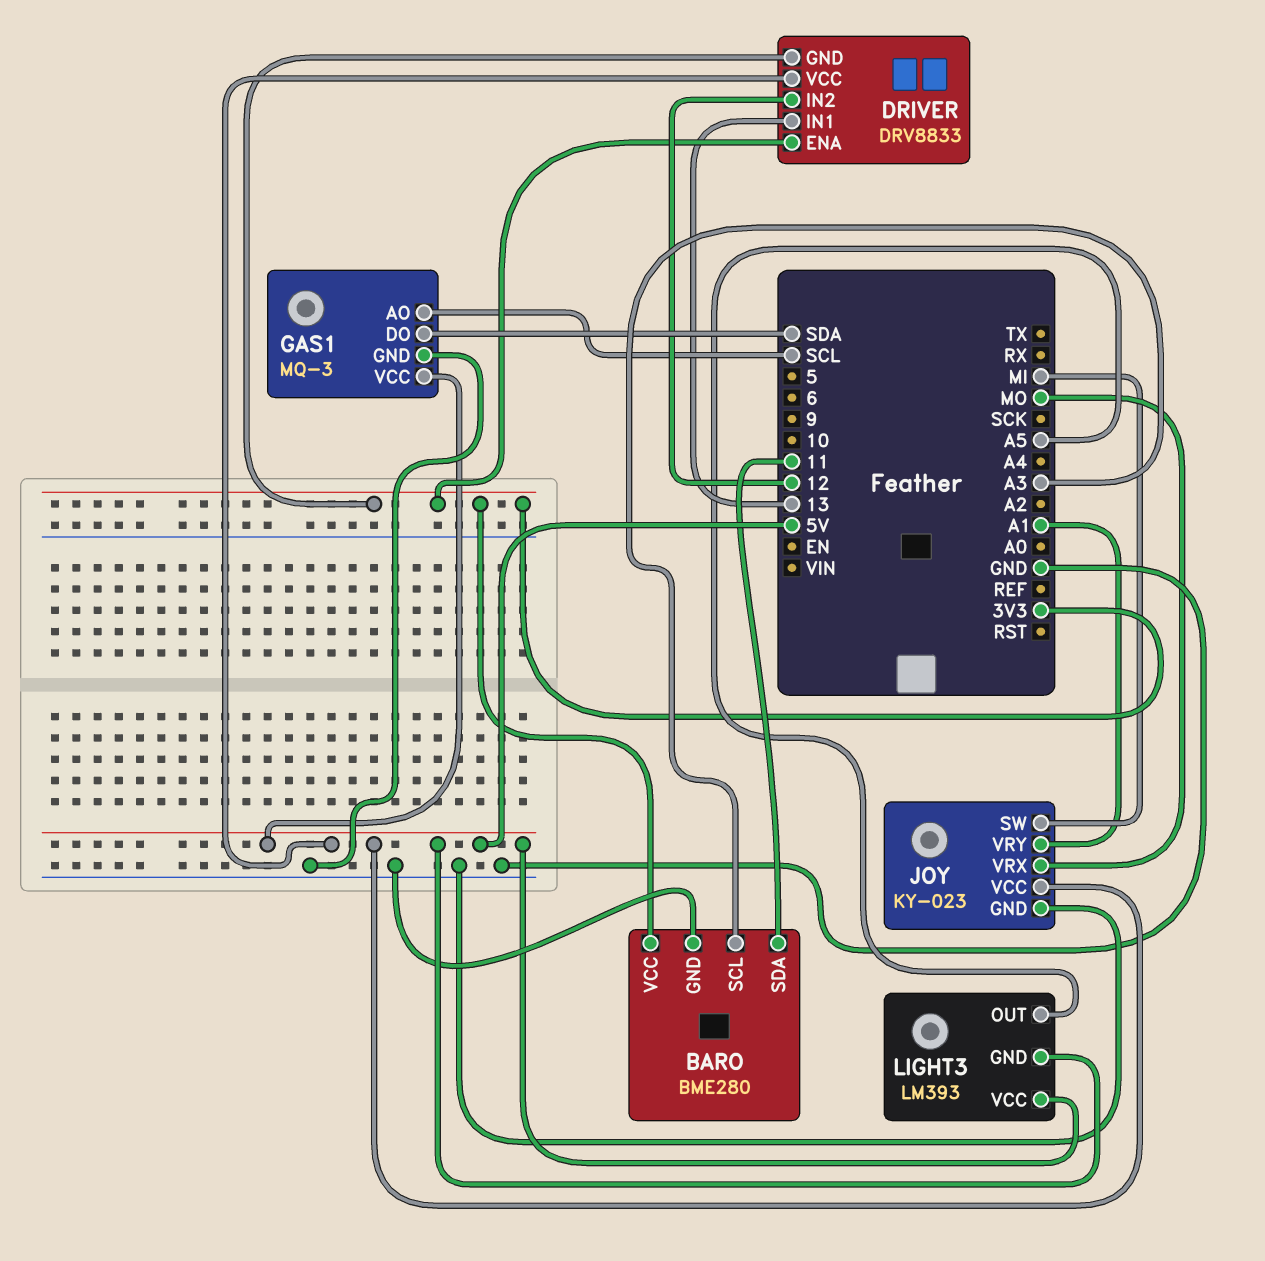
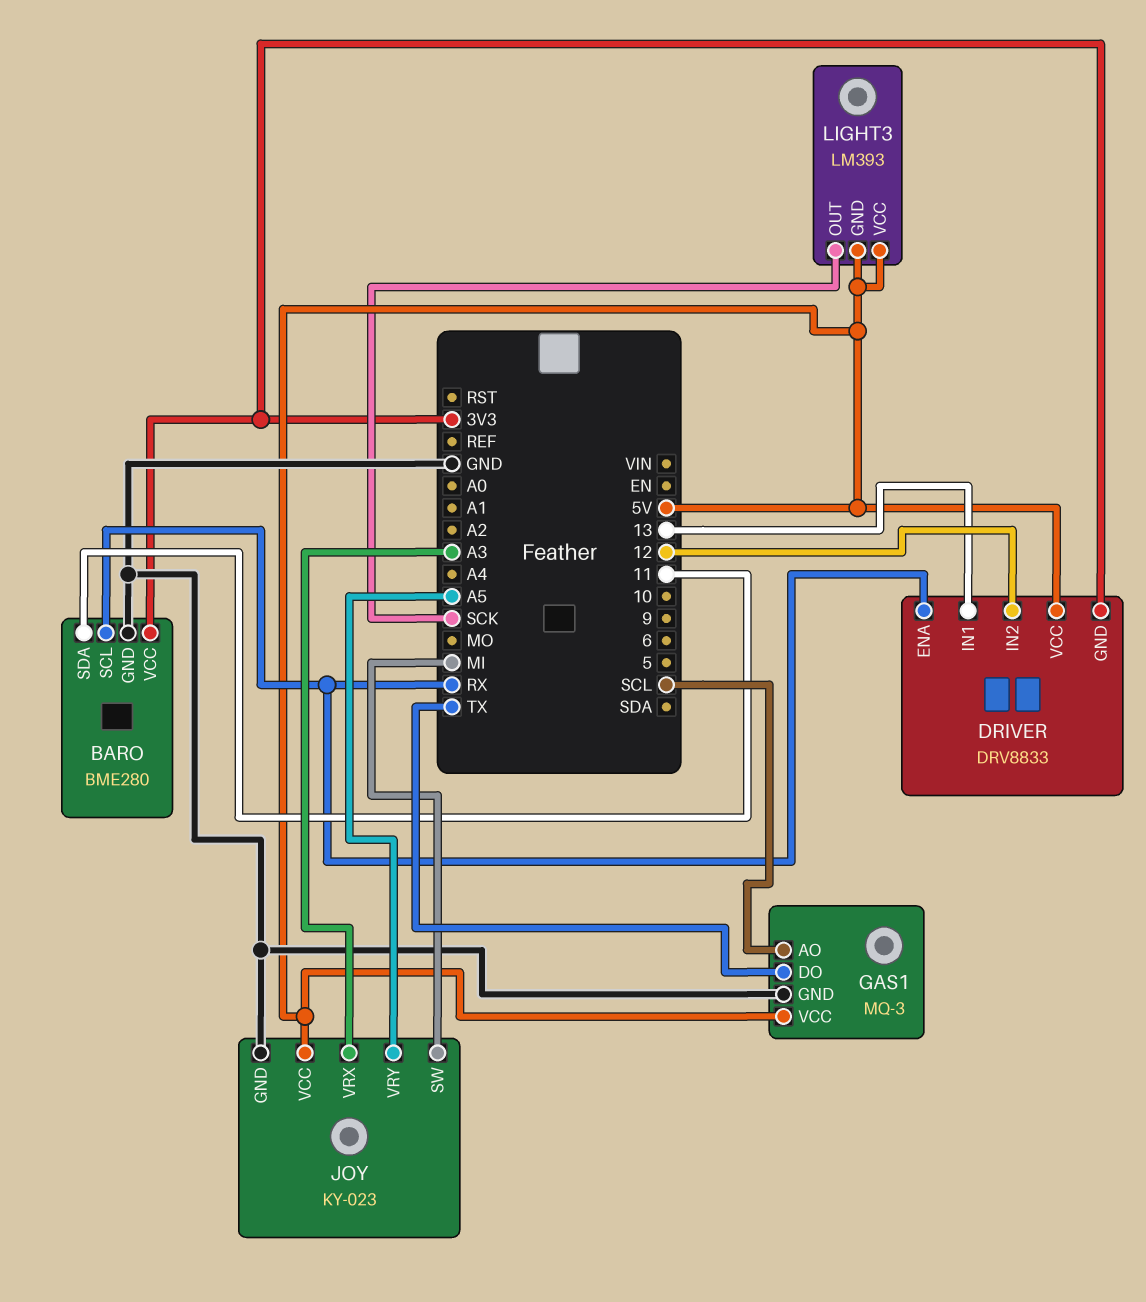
BARO pin SCL: A3 -> RX
DRIVER pin ENA: 3V3 -> RX
GAS1 pin DO: SDA -> TX
JOY pin VRX: MO -> A3
JOY pin VRY: A1 -> A5
LIGHT3 pin OUT: A5 -> SCK

